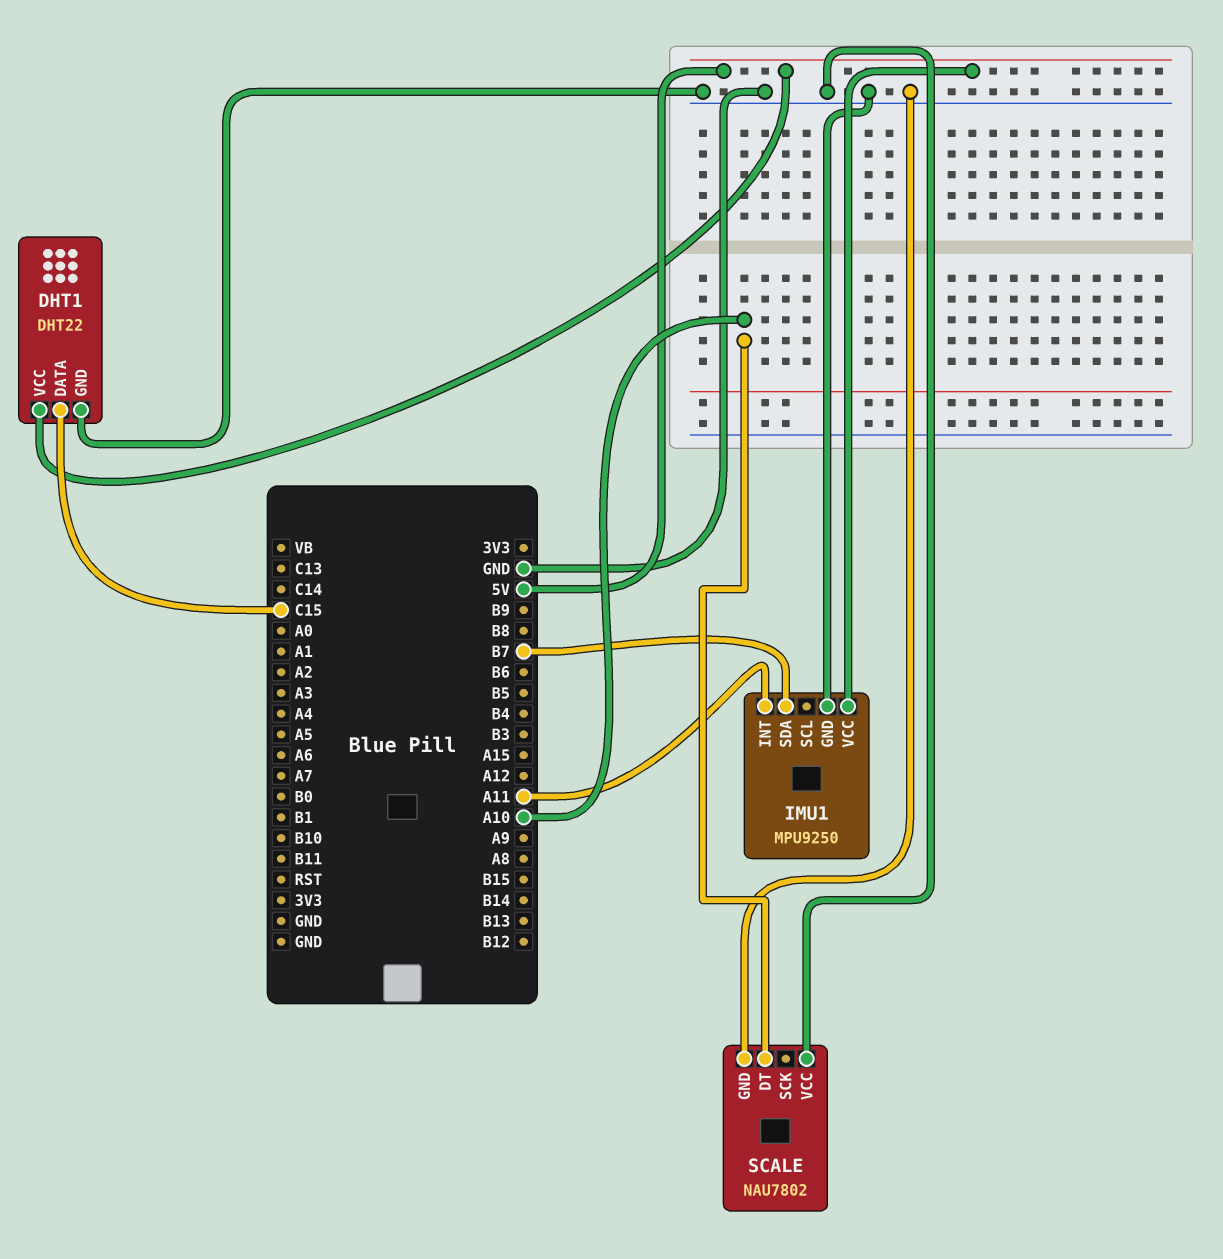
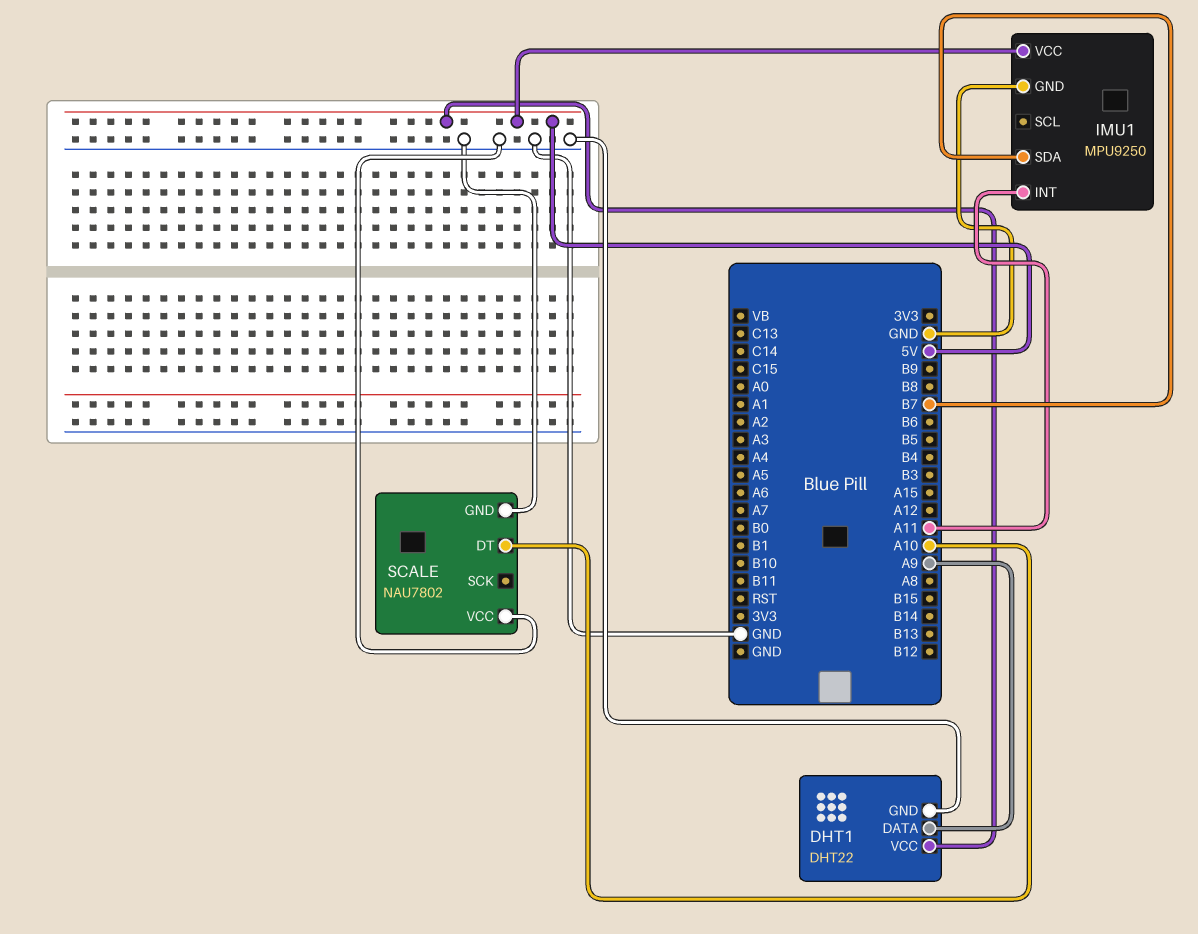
DHT1 pin DATA: C15 -> A9

